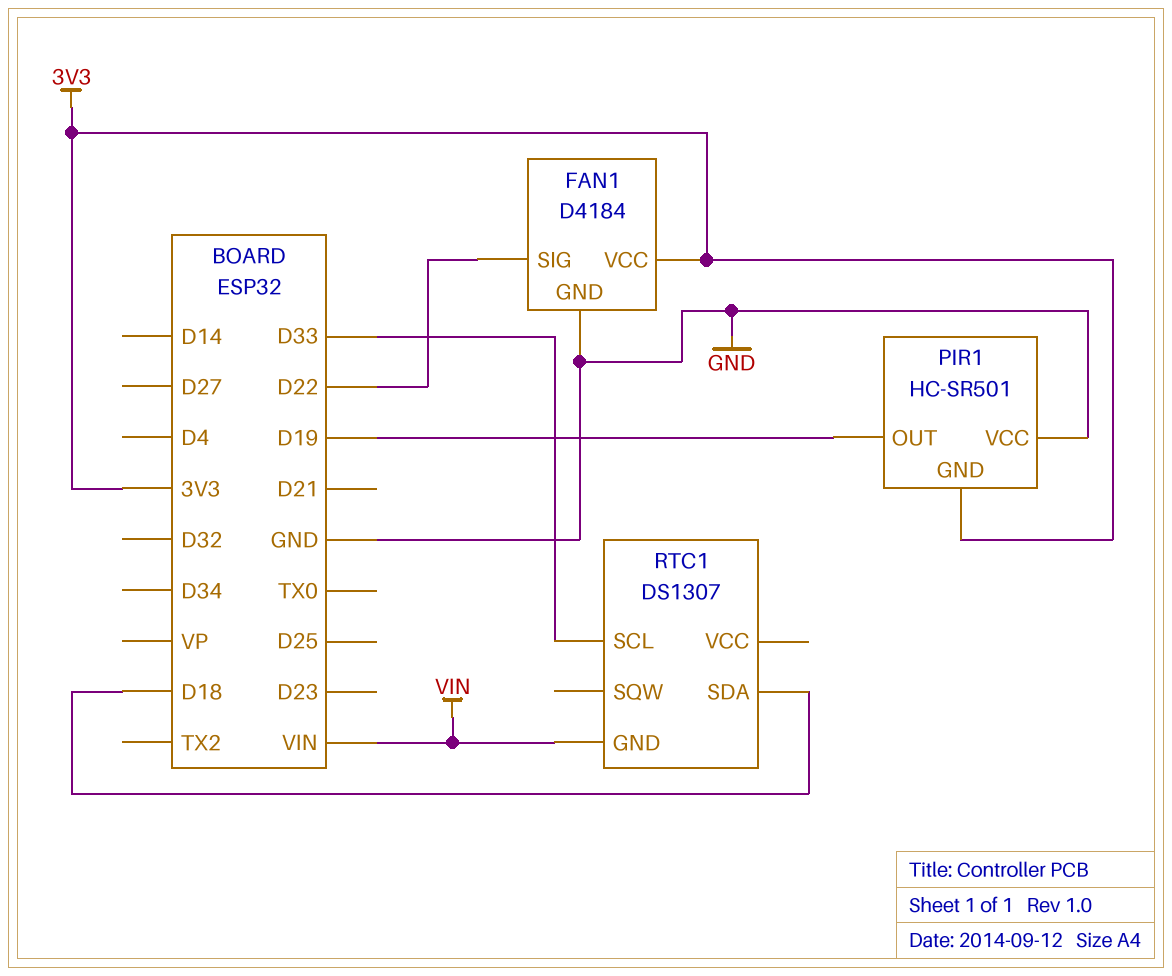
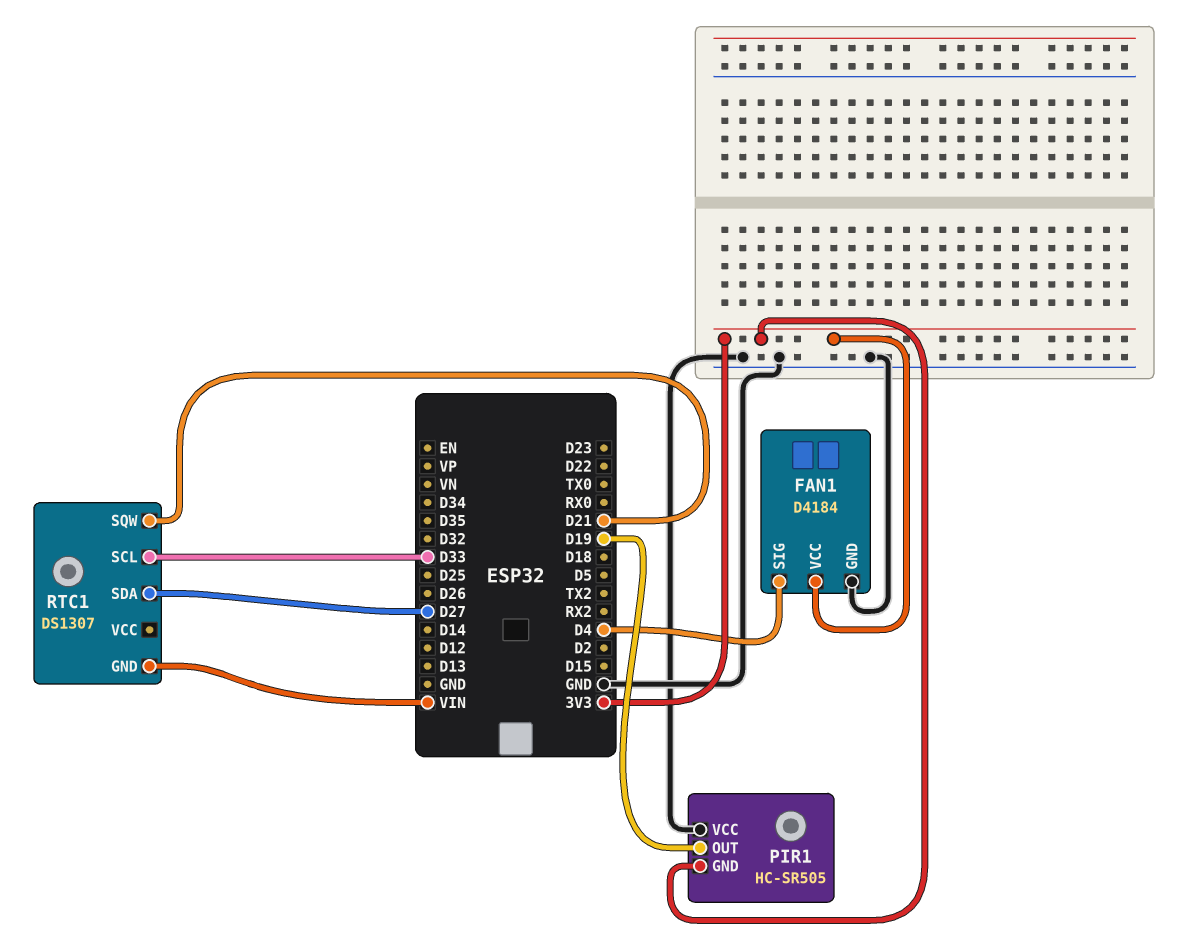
FAN1 pin SIG: D22 -> D4
PIR1: HC-SR501 -> HC-SR505
RTC1 pin SDA: D18 -> D27
RTC1 pin SQW: none -> D21

